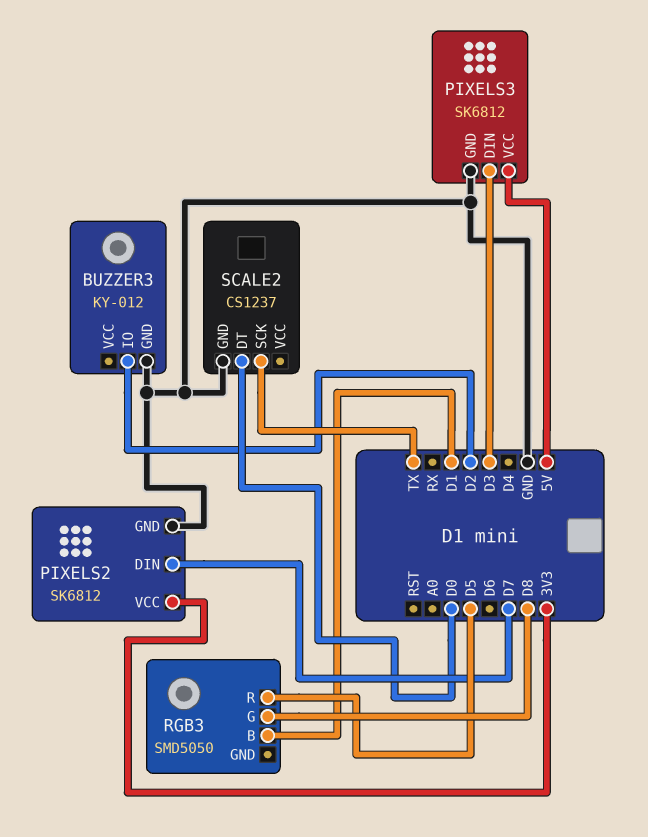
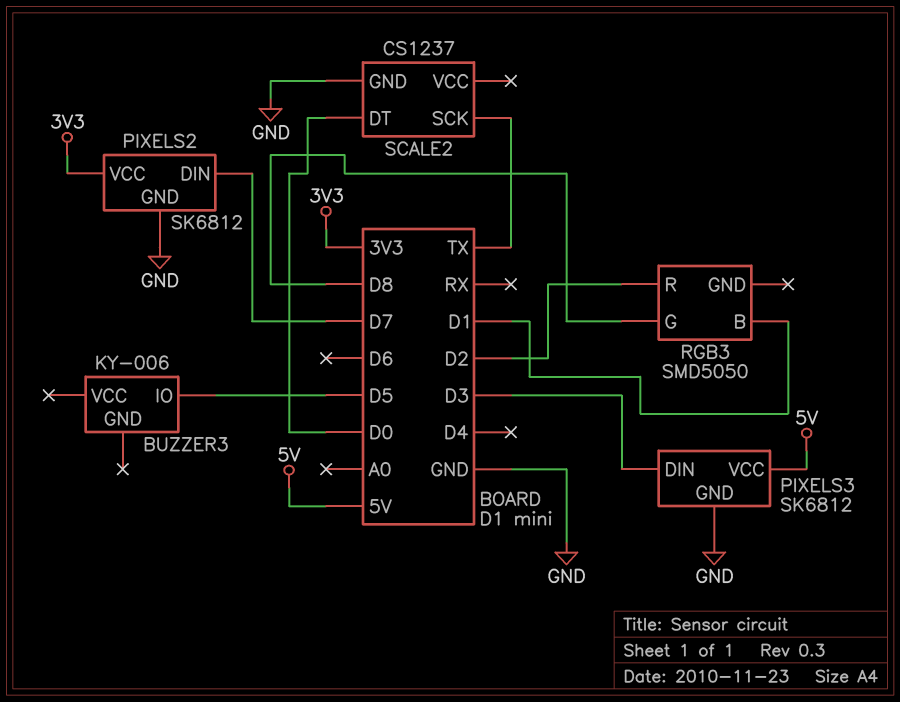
BUZZER3: KY-012 -> KY-006
BUZZER3 pin GND: GND -> none
BUZZER3 pin IO: D2 -> D5
RGB3 pin R: D5 -> D2

